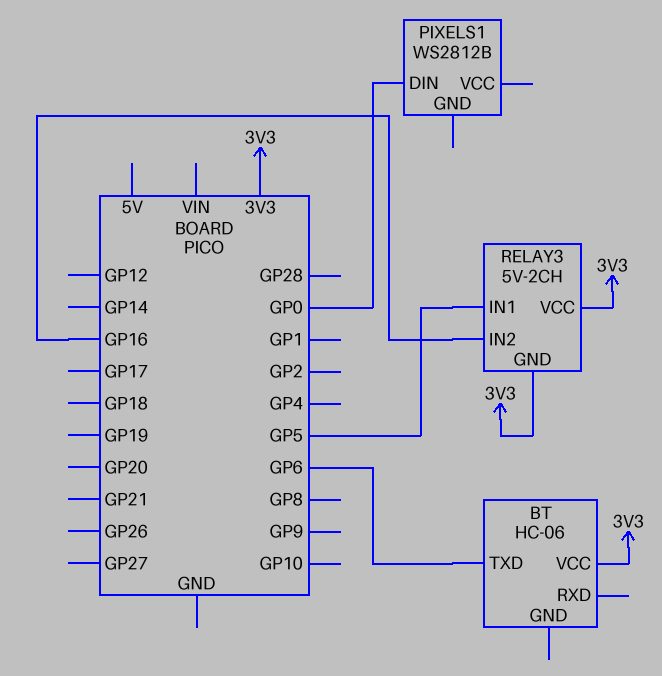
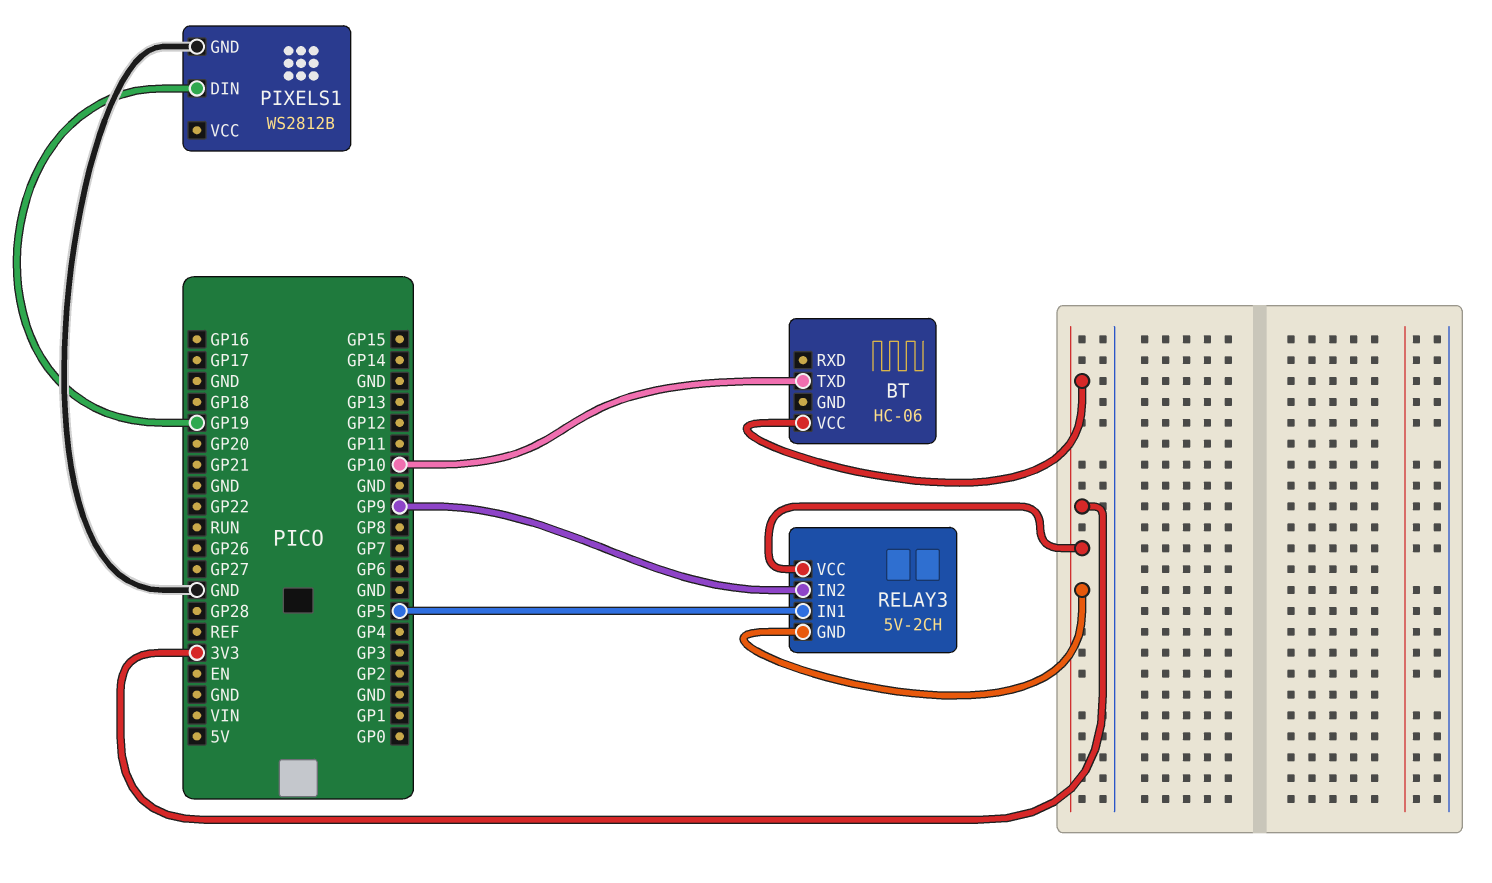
BT pin TXD: GP6 -> GP10
PIXELS1 pin DIN: GP0 -> GP19
PIXELS1 pin GND: none -> GND
RELAY3 pin IN2: GP16 -> GP9

